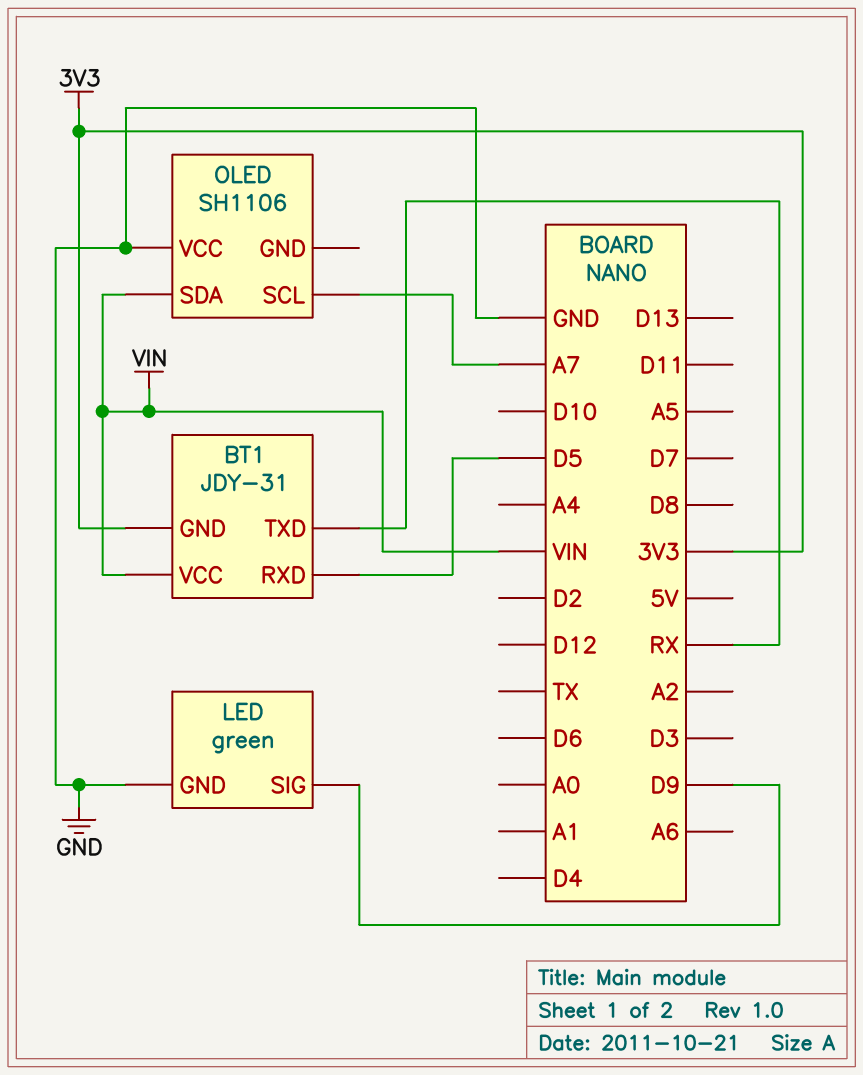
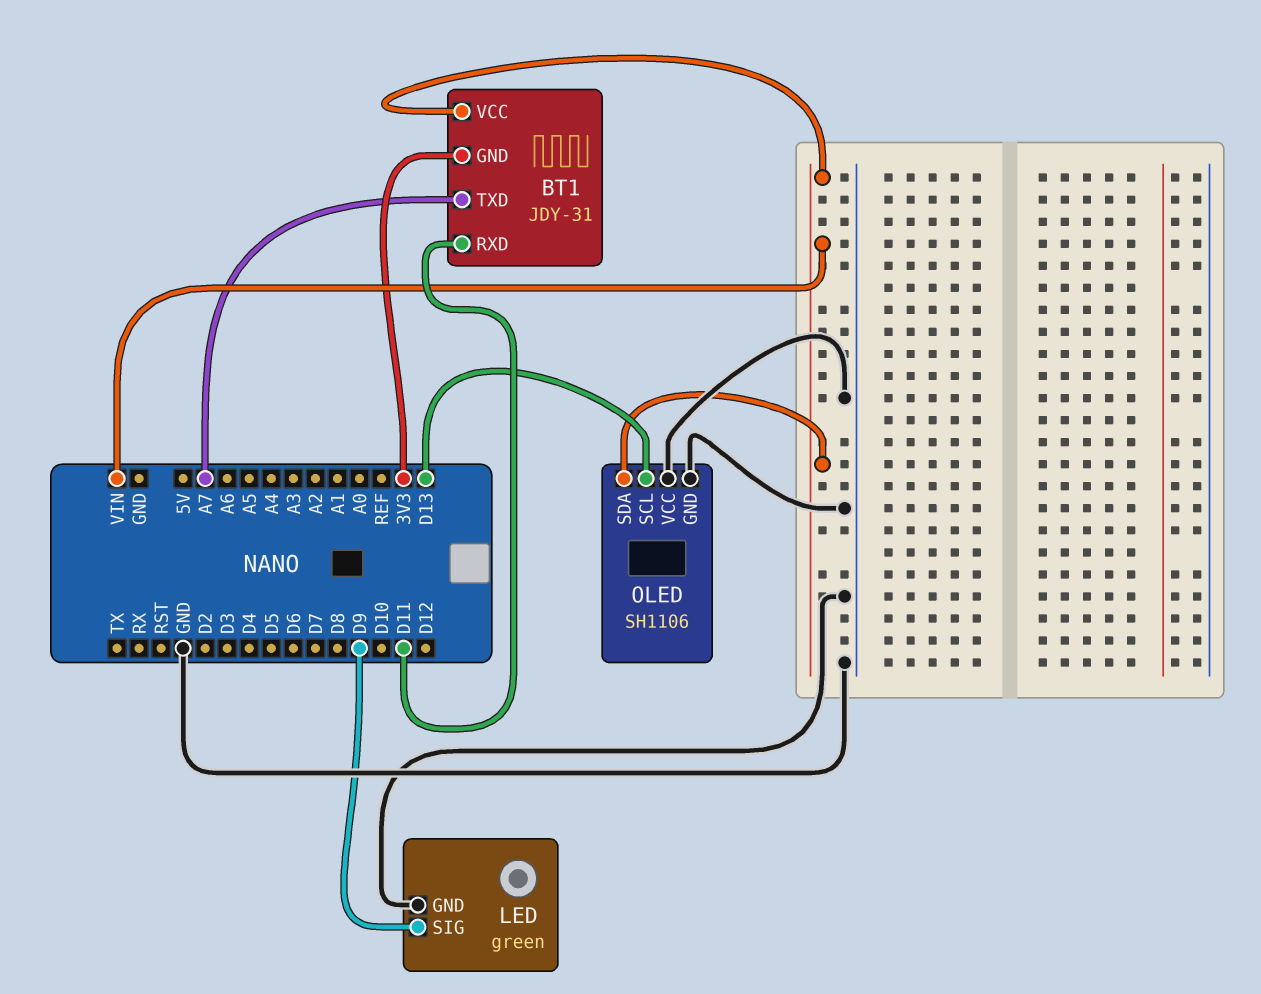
BT1 pin RXD: D5 -> D11
BT1 pin TXD: RX -> A7
OLED pin GND: none -> GND
OLED pin SCL: A7 -> D13

